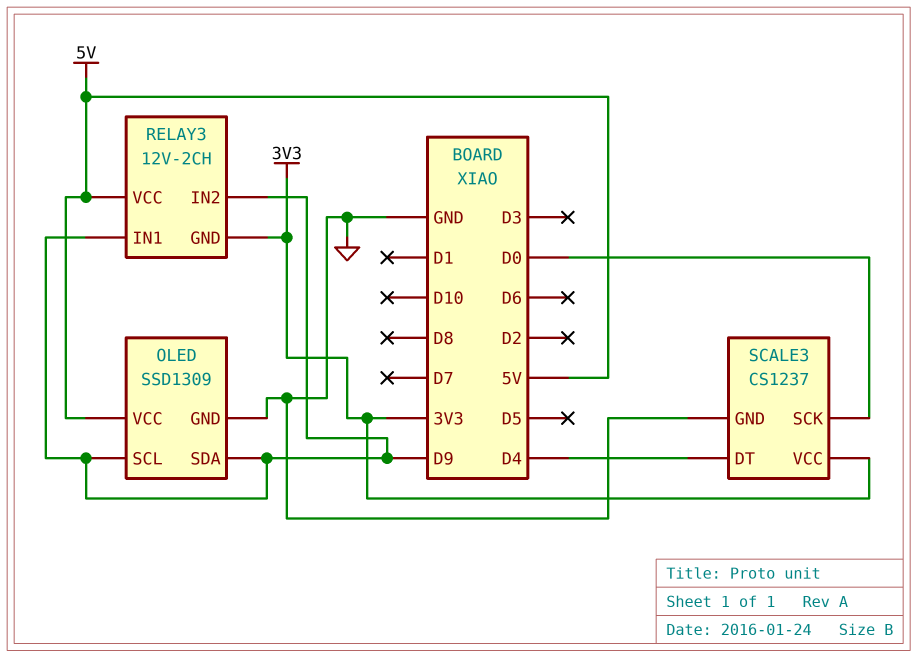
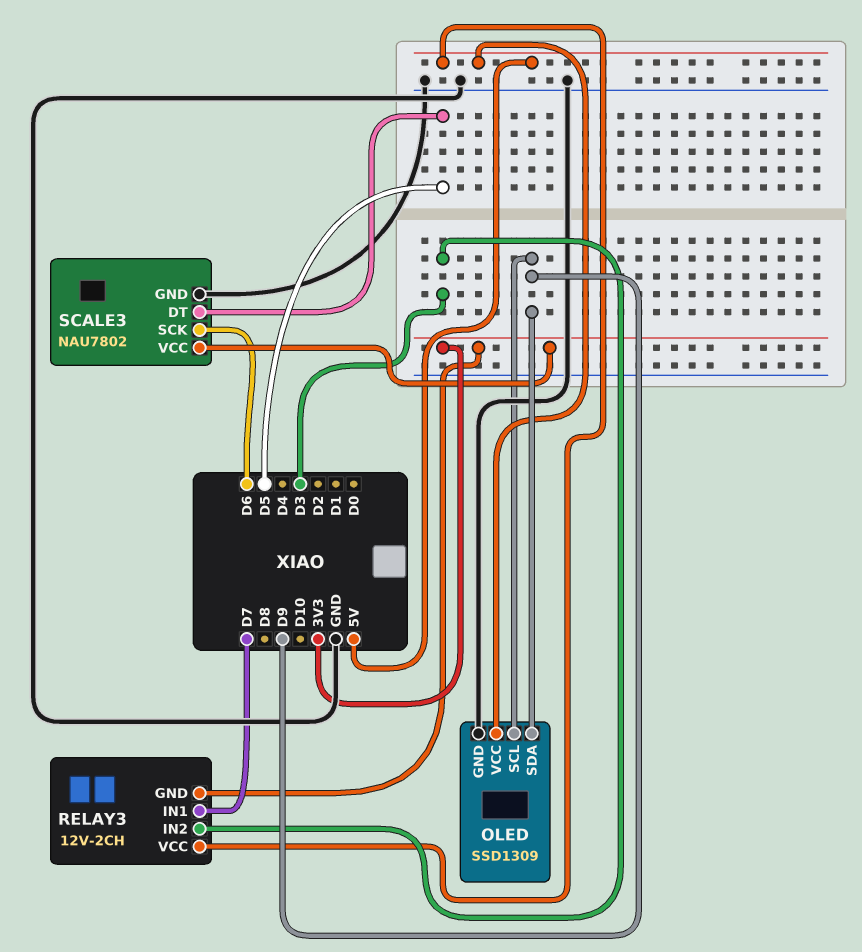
RELAY3 pin IN1: D9 -> D7
RELAY3 pin IN2: D9 -> D3
SCALE3: CS1237 -> NAU7802
SCALE3 pin DT: D4 -> D5
SCALE3 pin SCK: D0 -> D6

